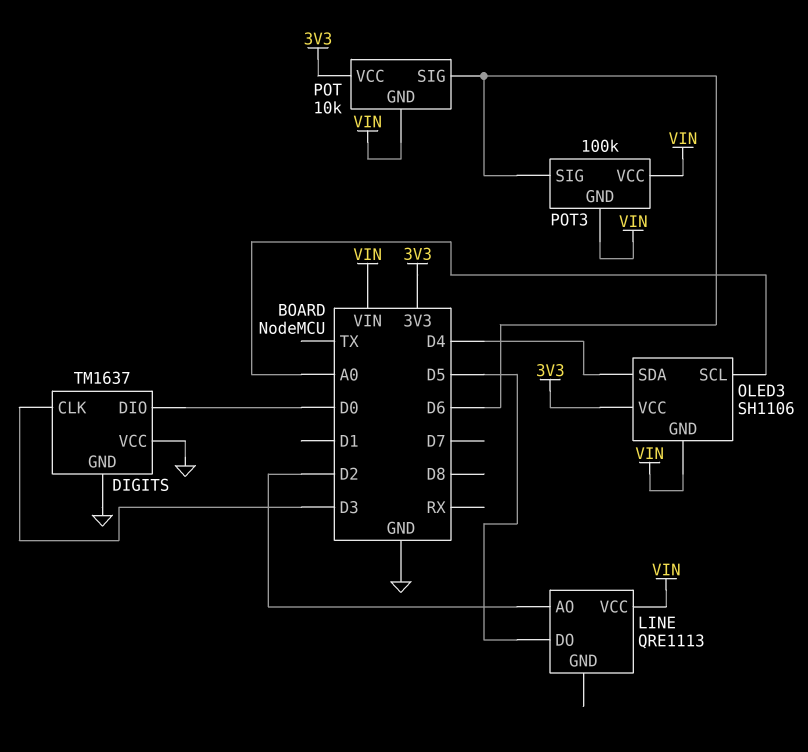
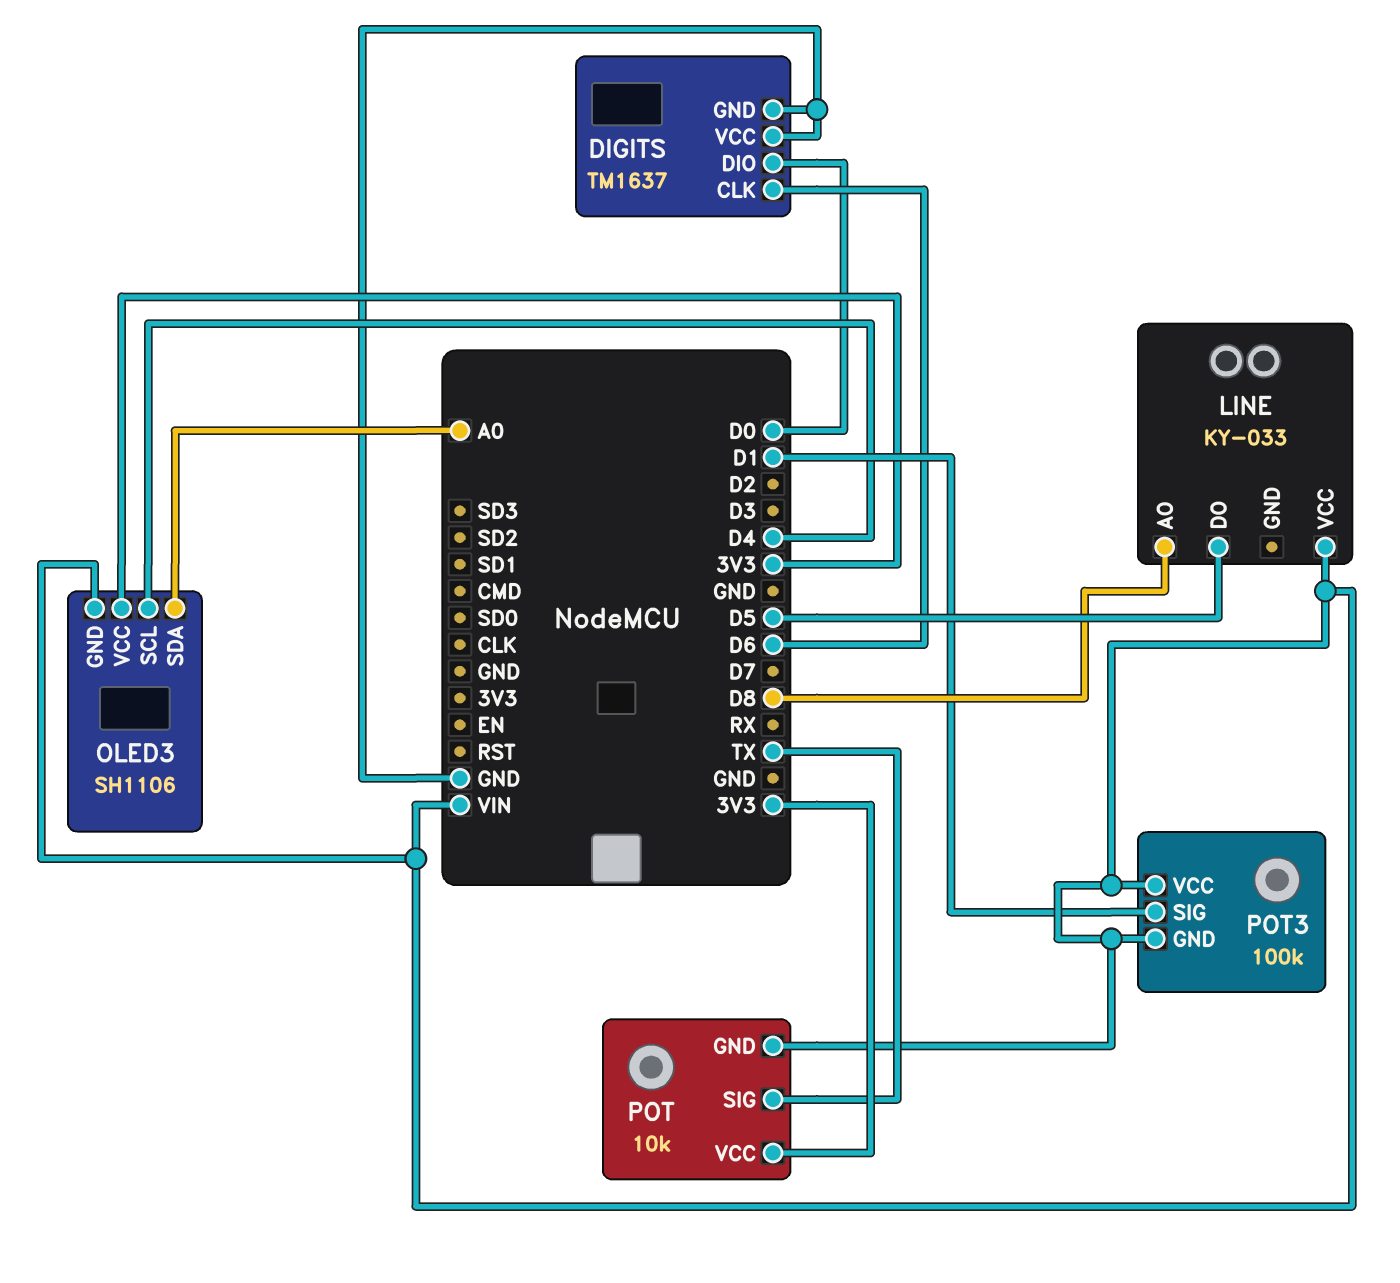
DIGITS pin CLK: D3 -> D6
LINE: QRE1113 -> KY-033
LINE pin AO: D2 -> D8
OLED3 pin SCL: A0 -> D4
OLED3 pin SDA: D4 -> A0
POT pin SIG: D6 -> TX
POT3 pin SIG: D6 -> D1

